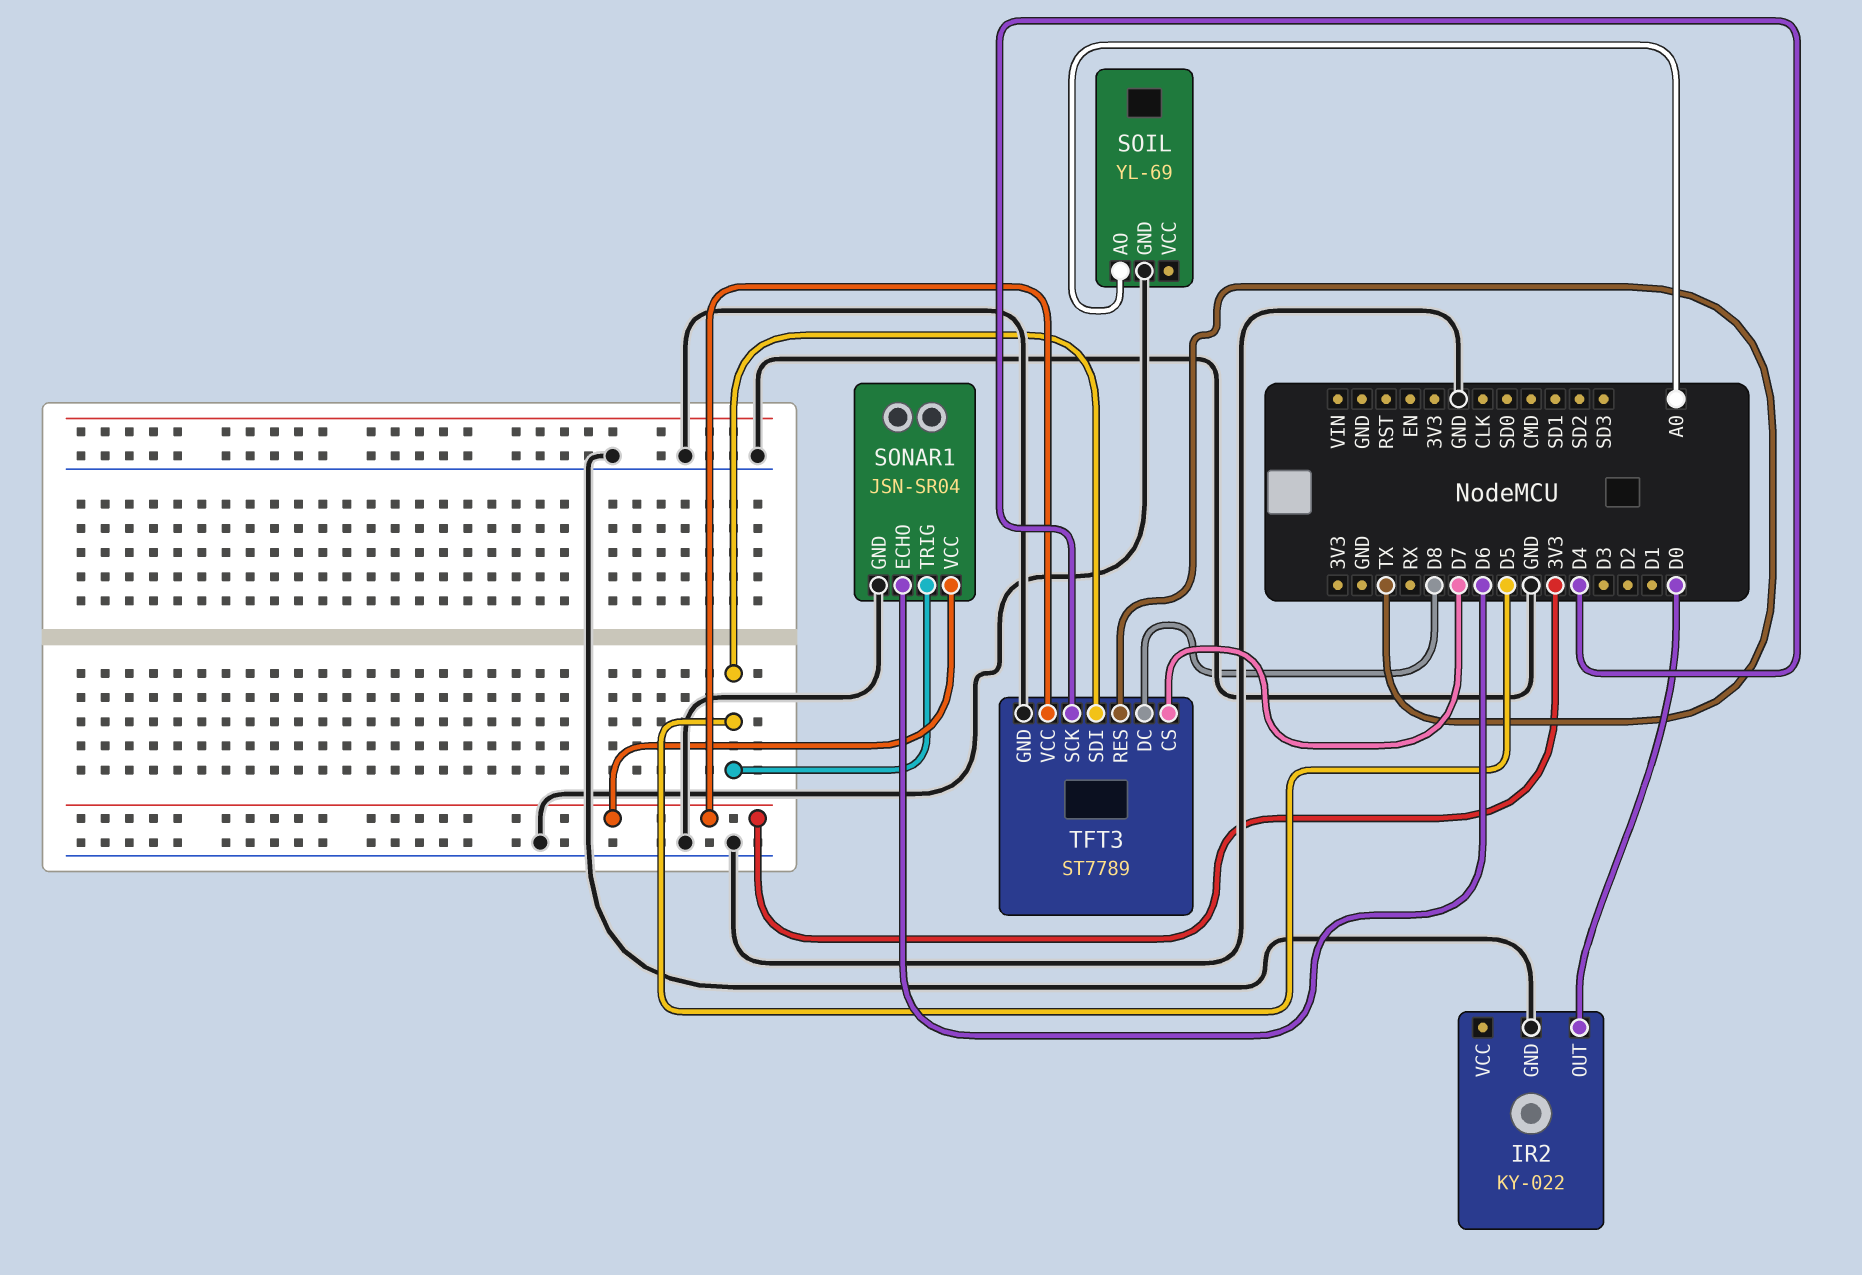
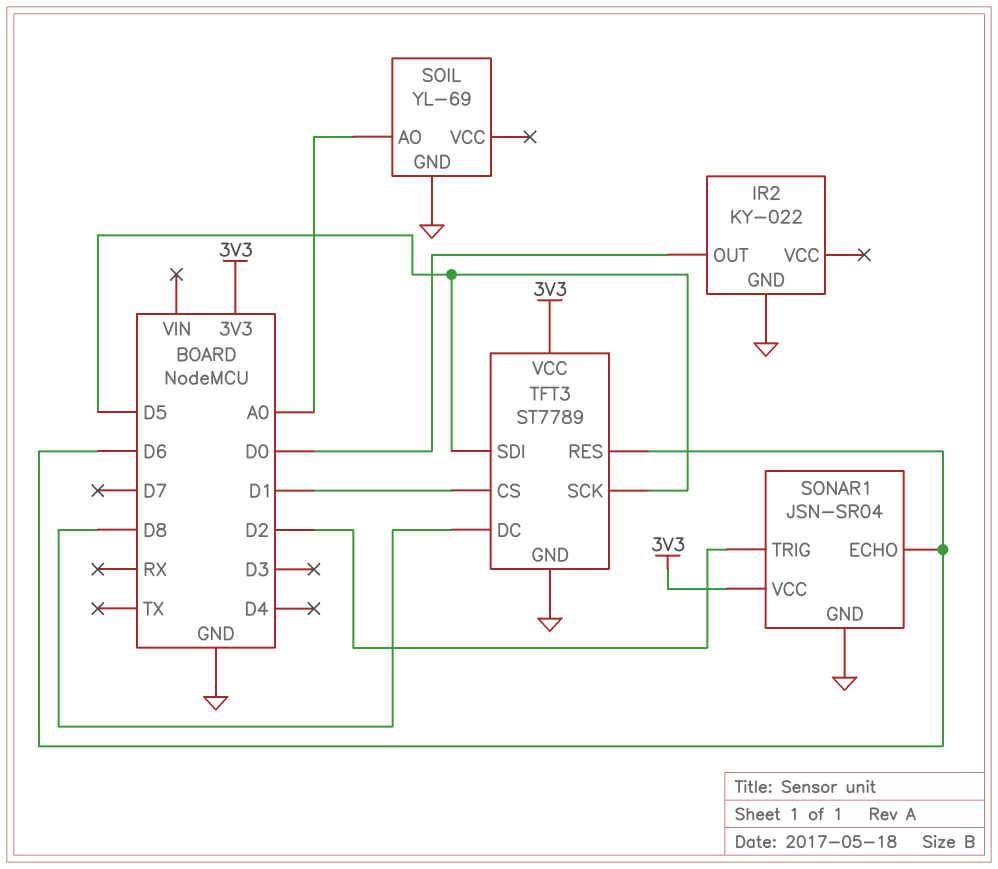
SONAR1 pin TRIG: D5 -> D2
TFT3 pin CS: D7 -> D1
TFT3 pin RES: TX -> D6
TFT3 pin SCK: D4 -> D5

